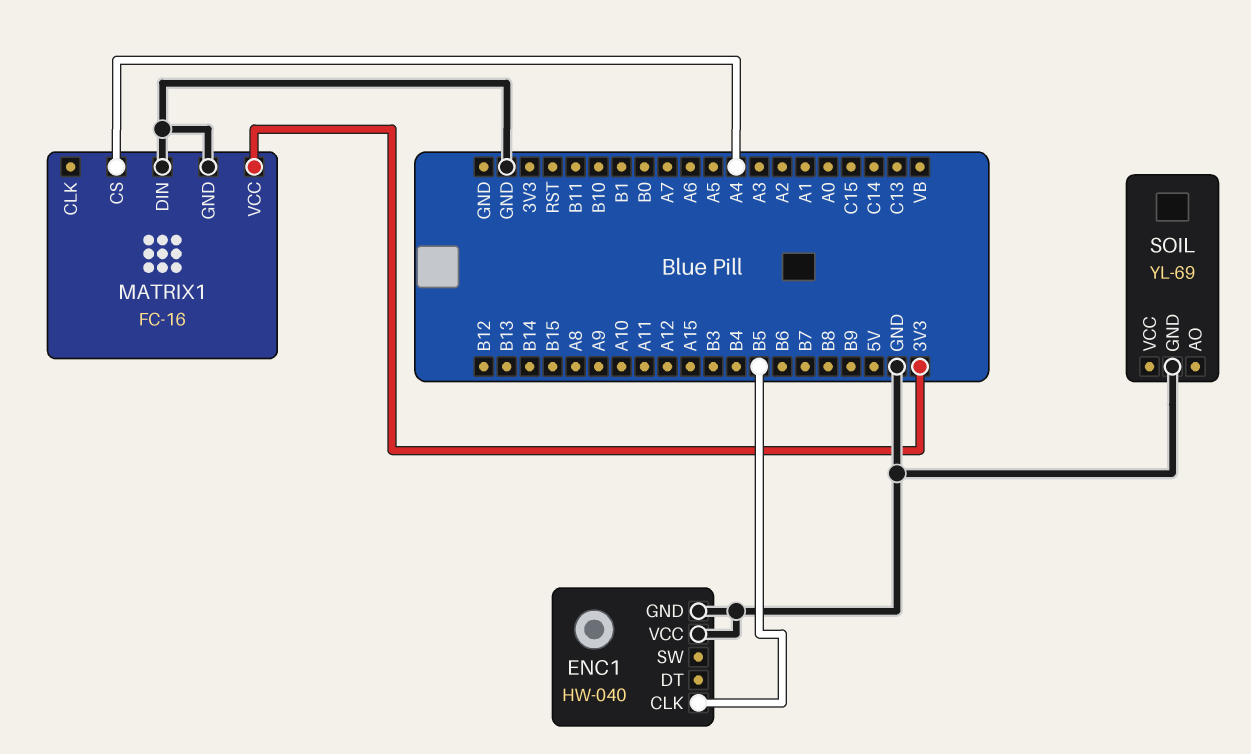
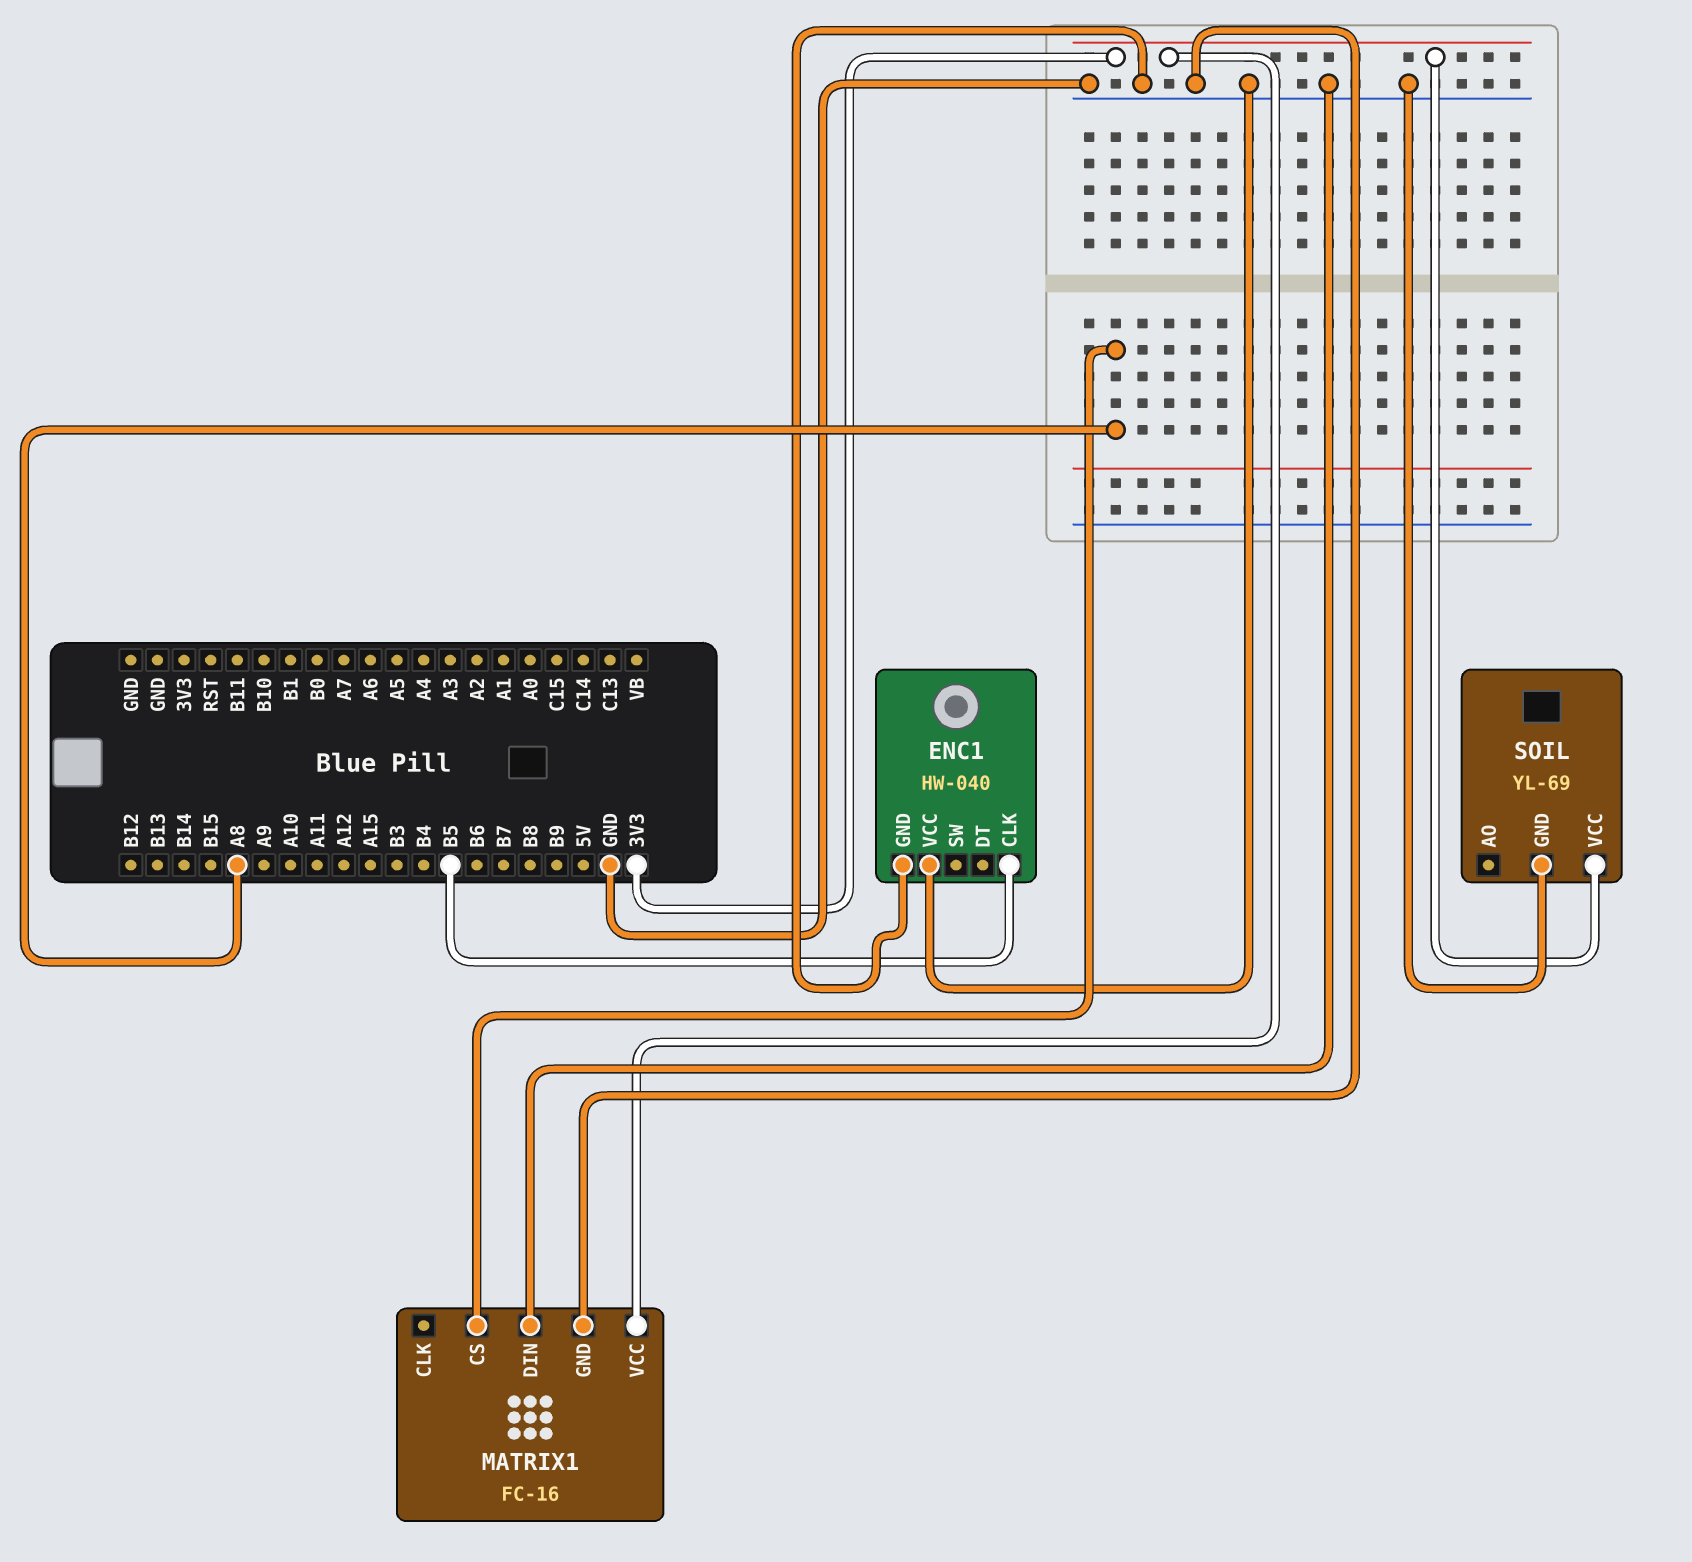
MATRIX1 pin CS: A4 -> A8
SOIL pin VCC: none -> 3V3

